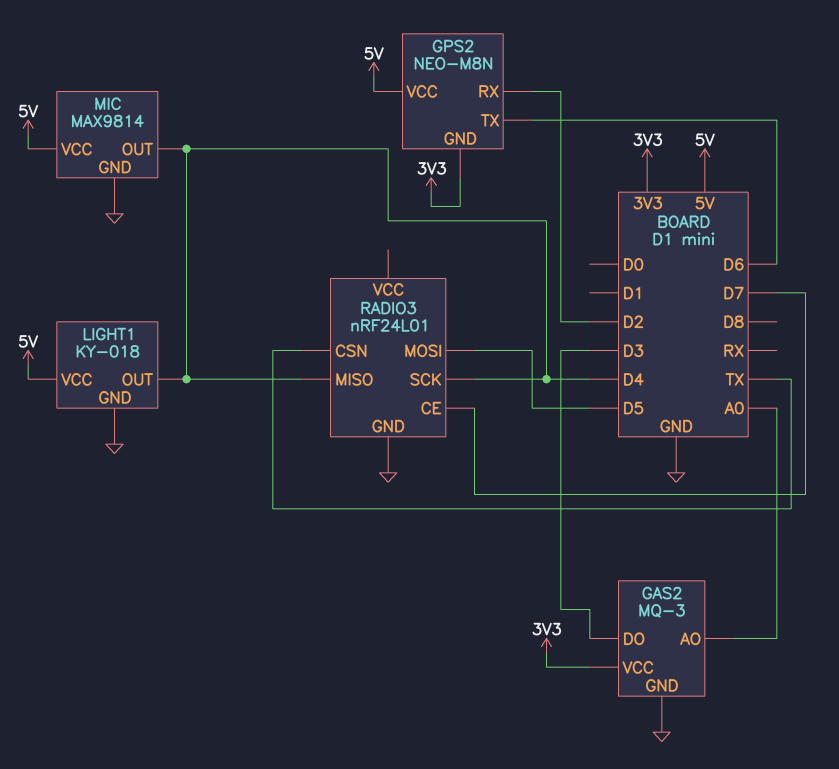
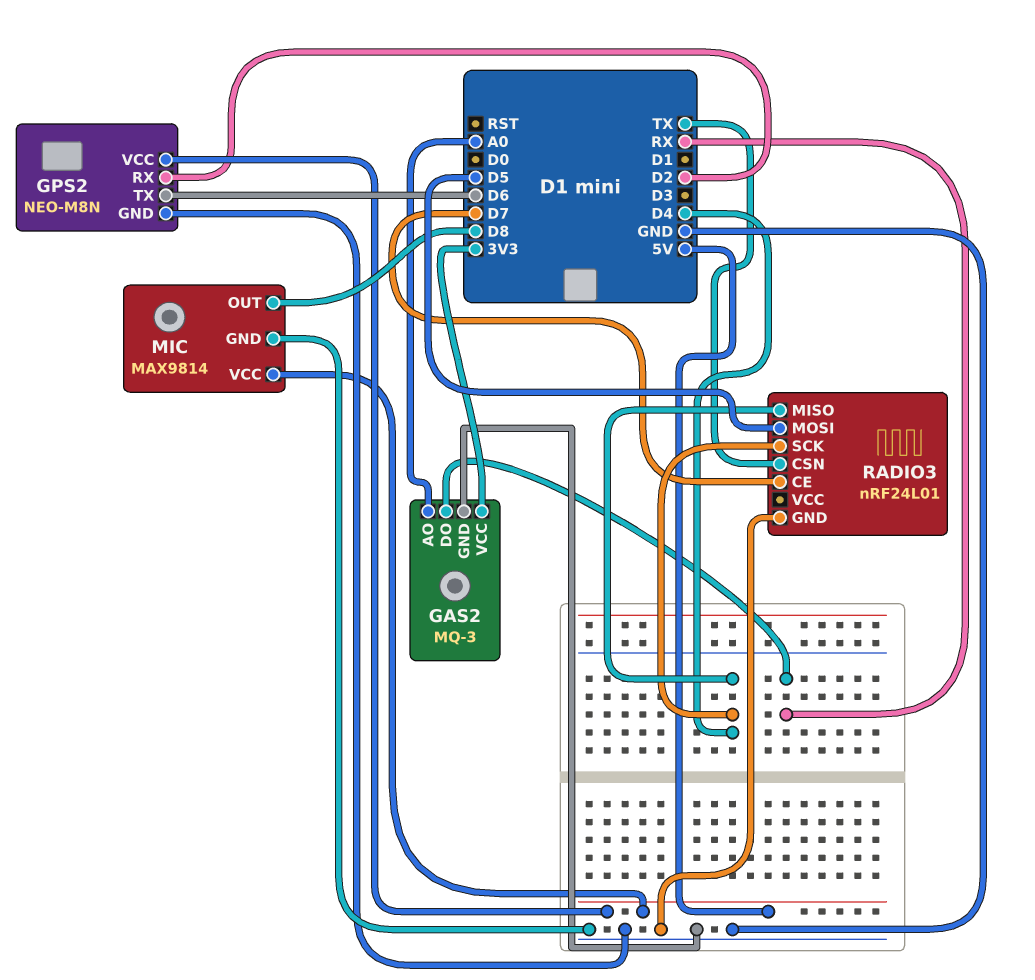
GAS2 pin DO: D3 -> RX
GPS2 pin GND: 3V3 -> GND
LIGHT1: KY-018 -> none
LIGHT1 pin GND: GND -> none
LIGHT1 pin OUT: D4 -> none
LIGHT1 pin VCC: 5V -> none
MIC pin OUT: D4 -> D8

